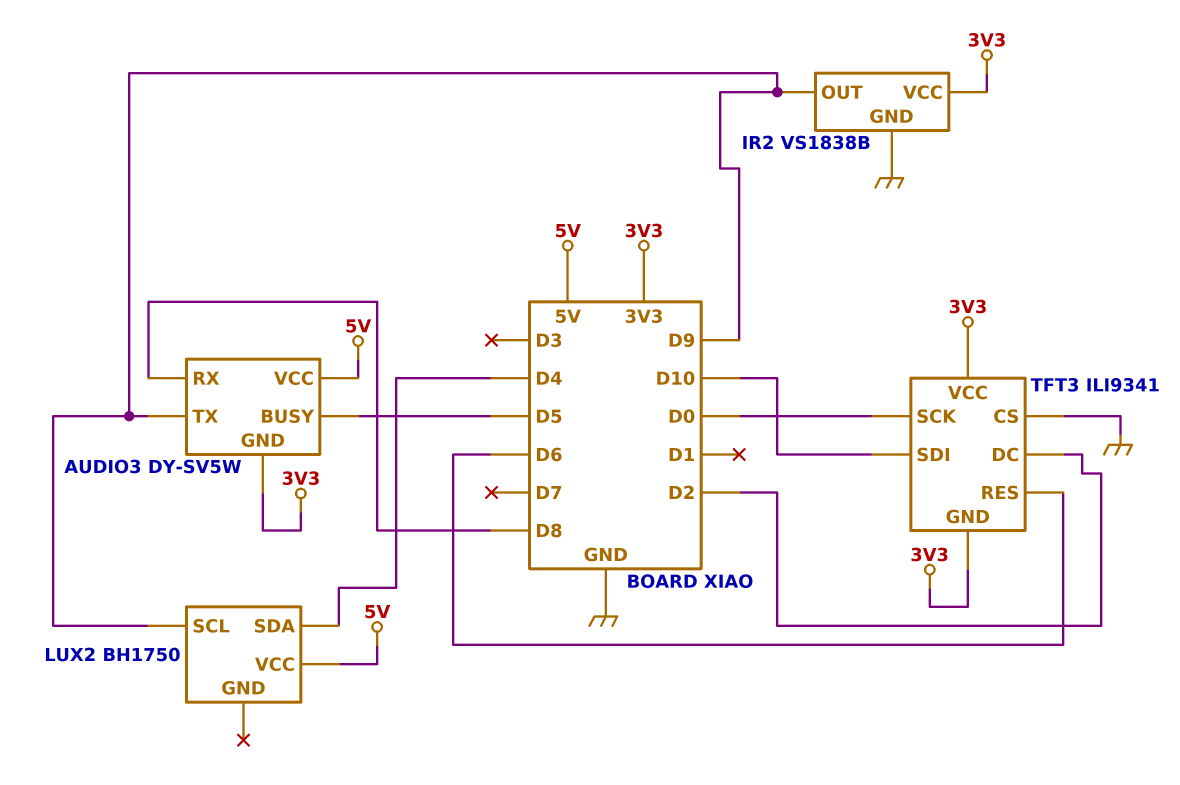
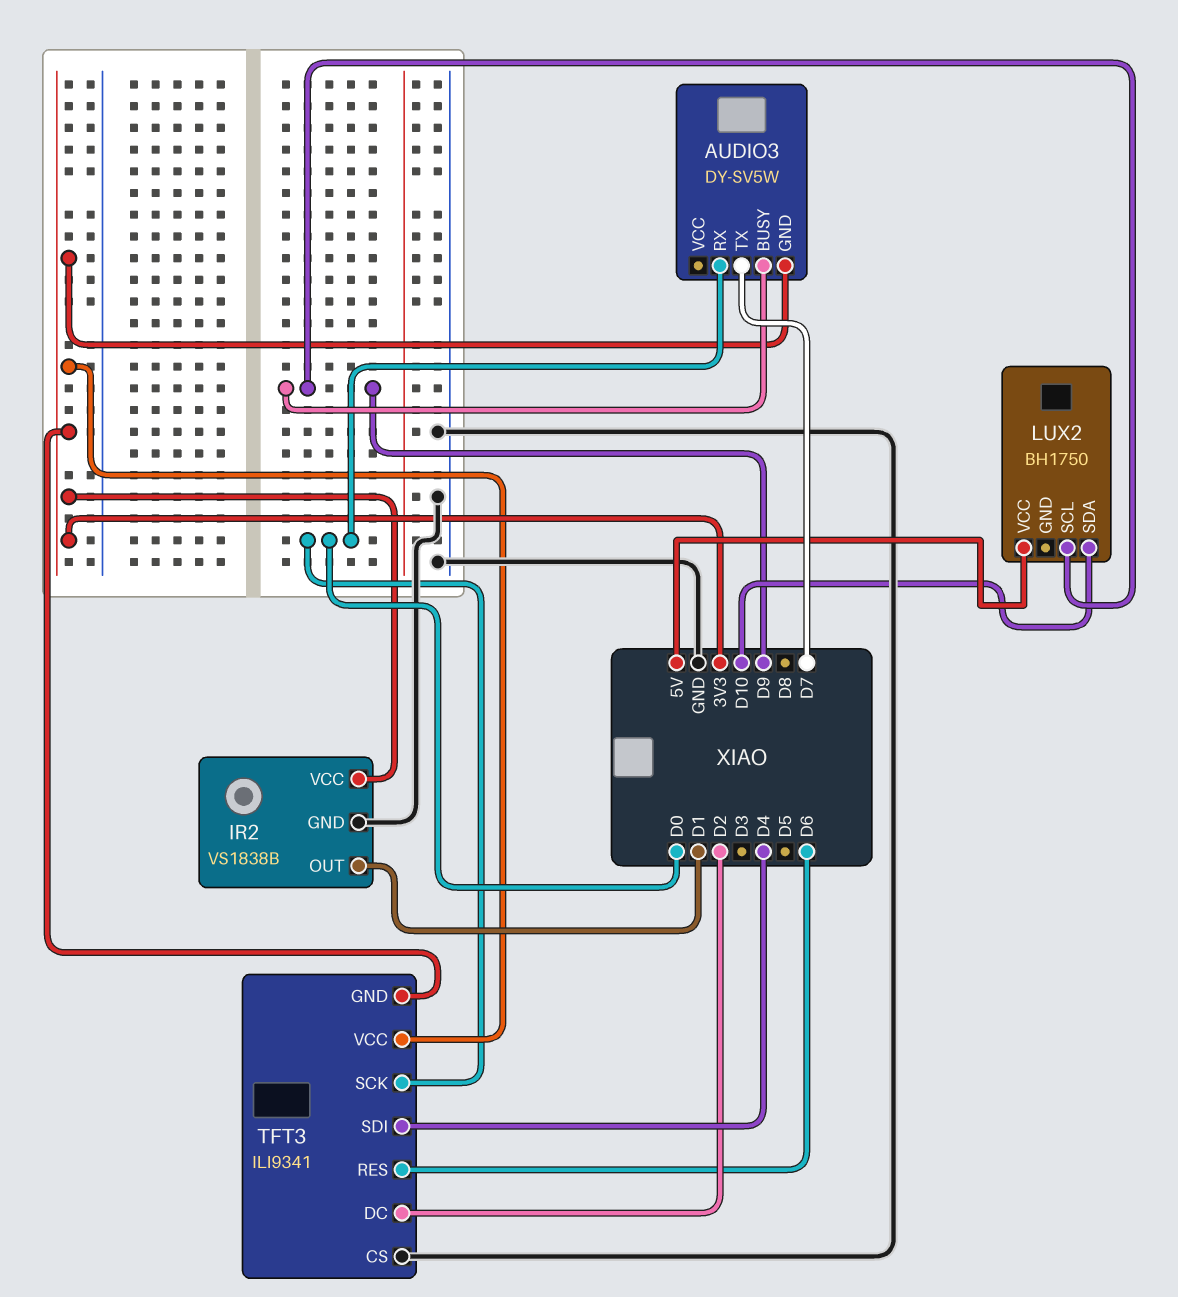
AUDIO3 pin BUSY: D5 -> D9
AUDIO3 pin RX: D8 -> D0
AUDIO3 pin TX: D9 -> D7
AUDIO3 pin VCC: 5V -> none
IR2 pin OUT: D9 -> D1
LUX2 pin SDA: D4 -> D10
TFT3 pin SDI: D10 -> D4

